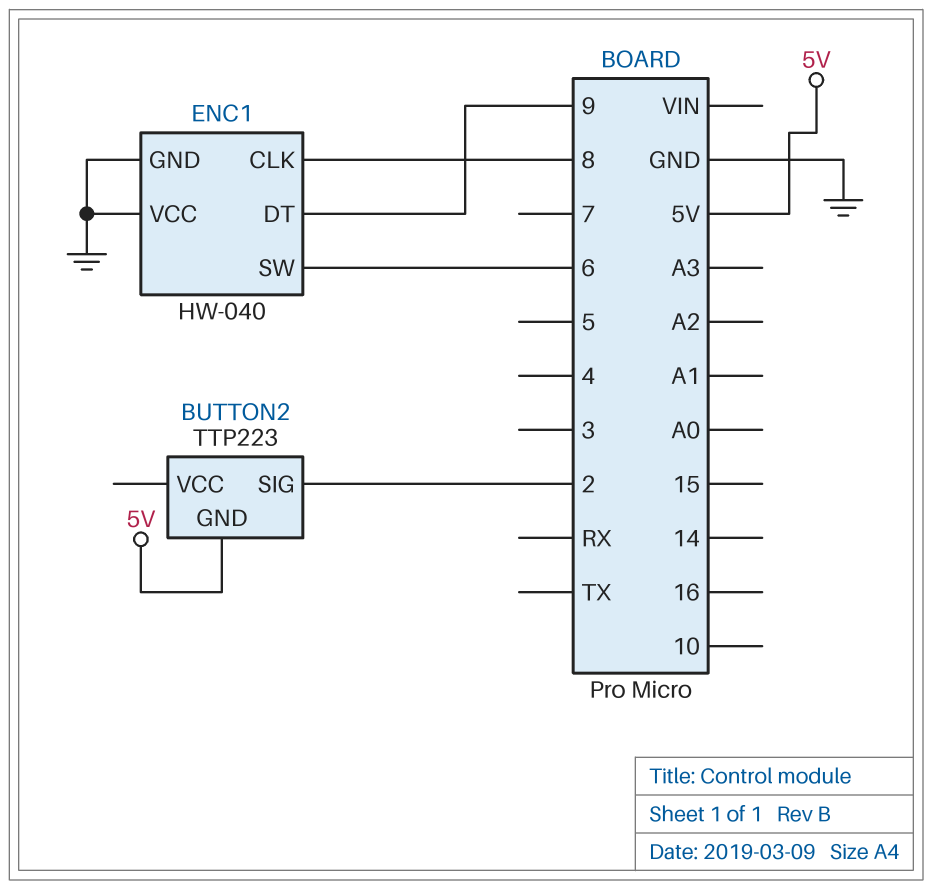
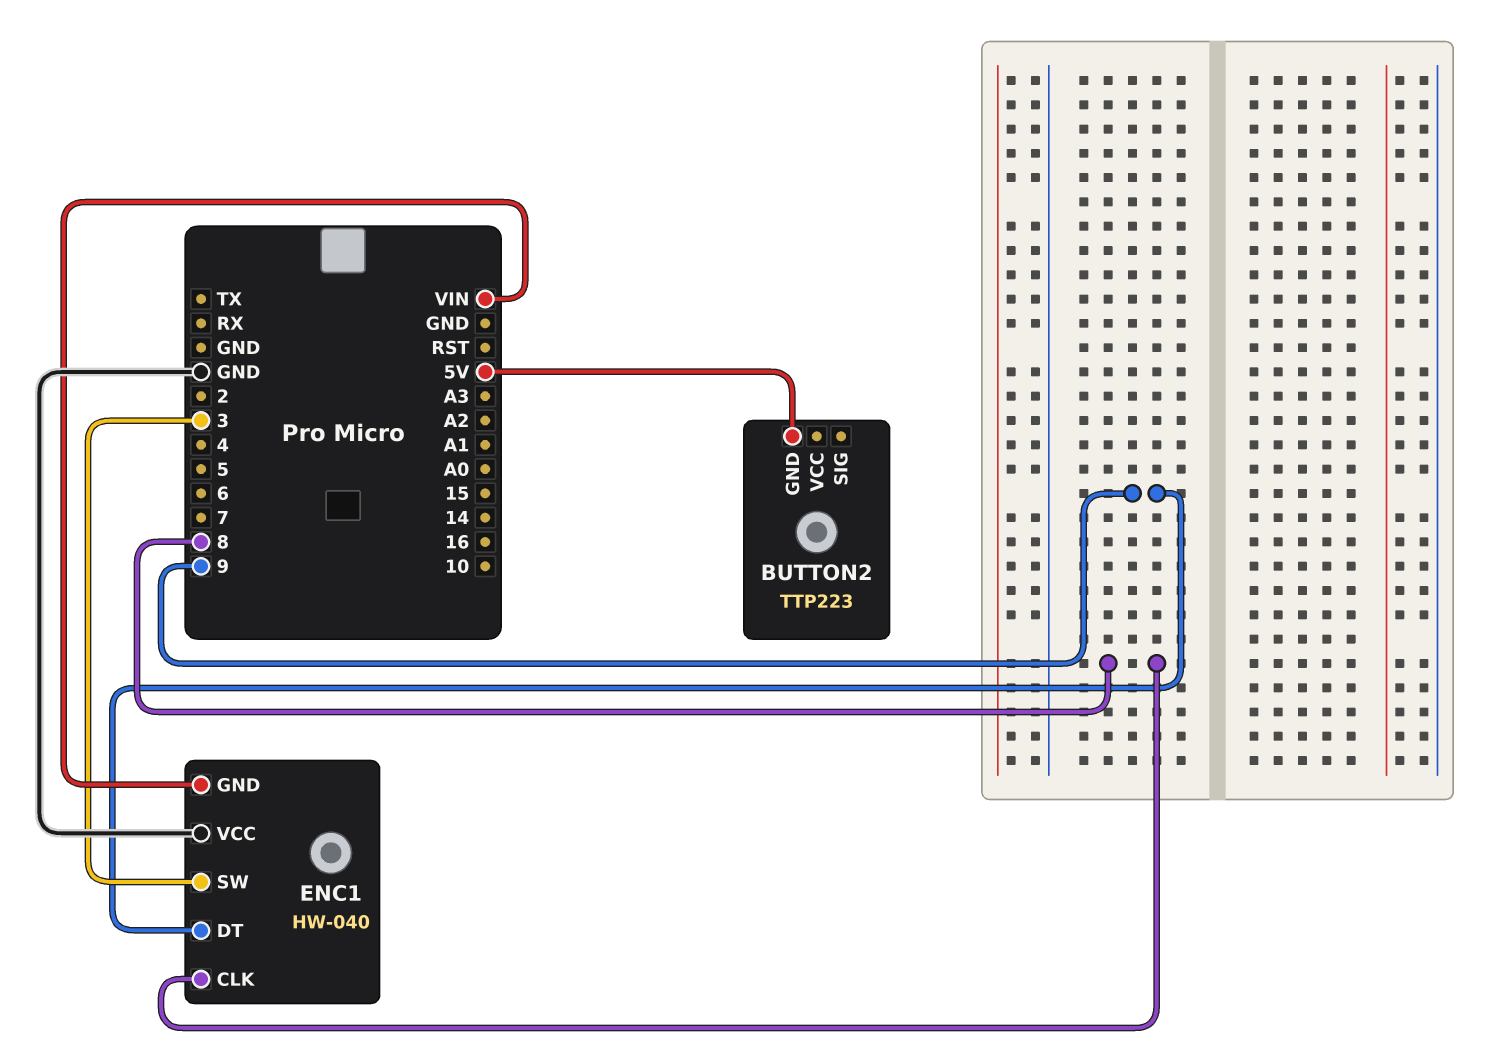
BUTTON2 pin SIG: 2 -> none
ENC1 pin GND: GND -> VIN
ENC1 pin SW: 6 -> 3

